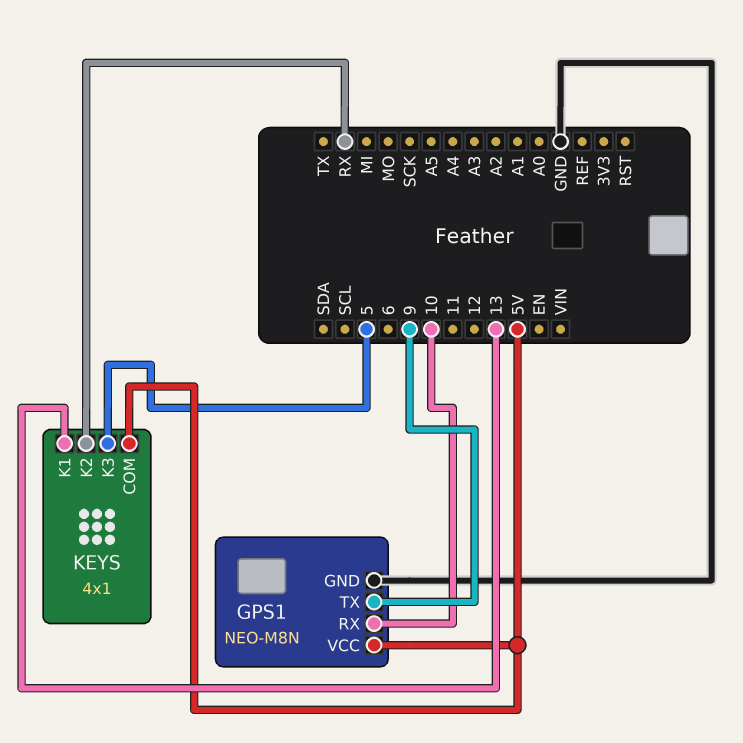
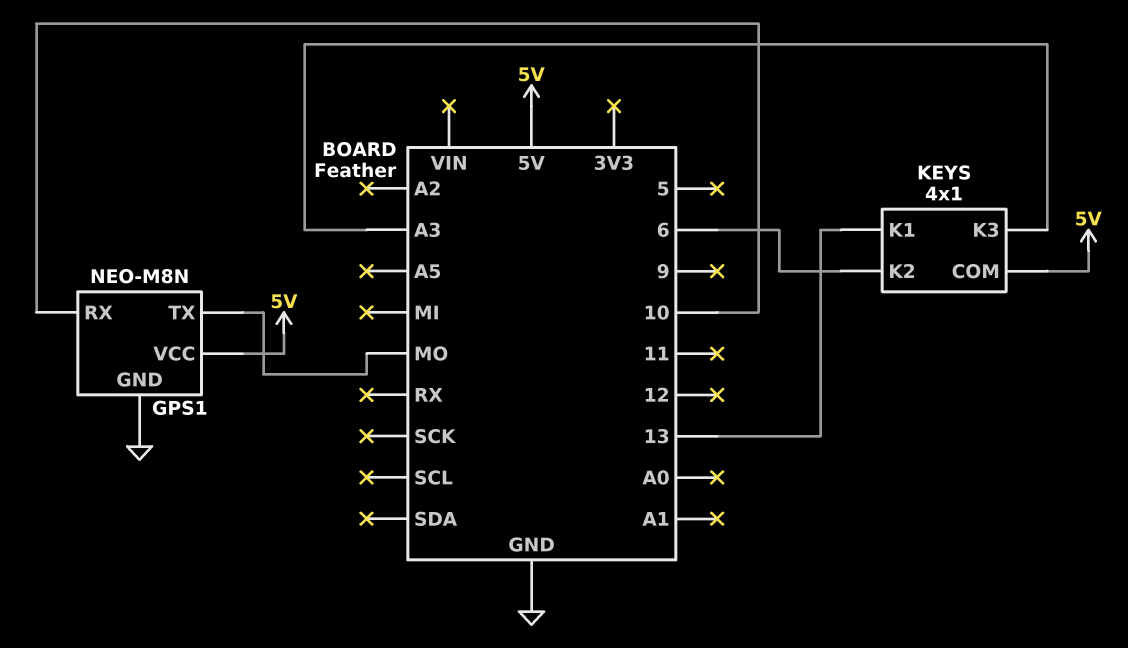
GPS1 pin TX: 9 -> MO
KEYS pin K2: RX -> 6
KEYS pin K3: 5 -> A3

